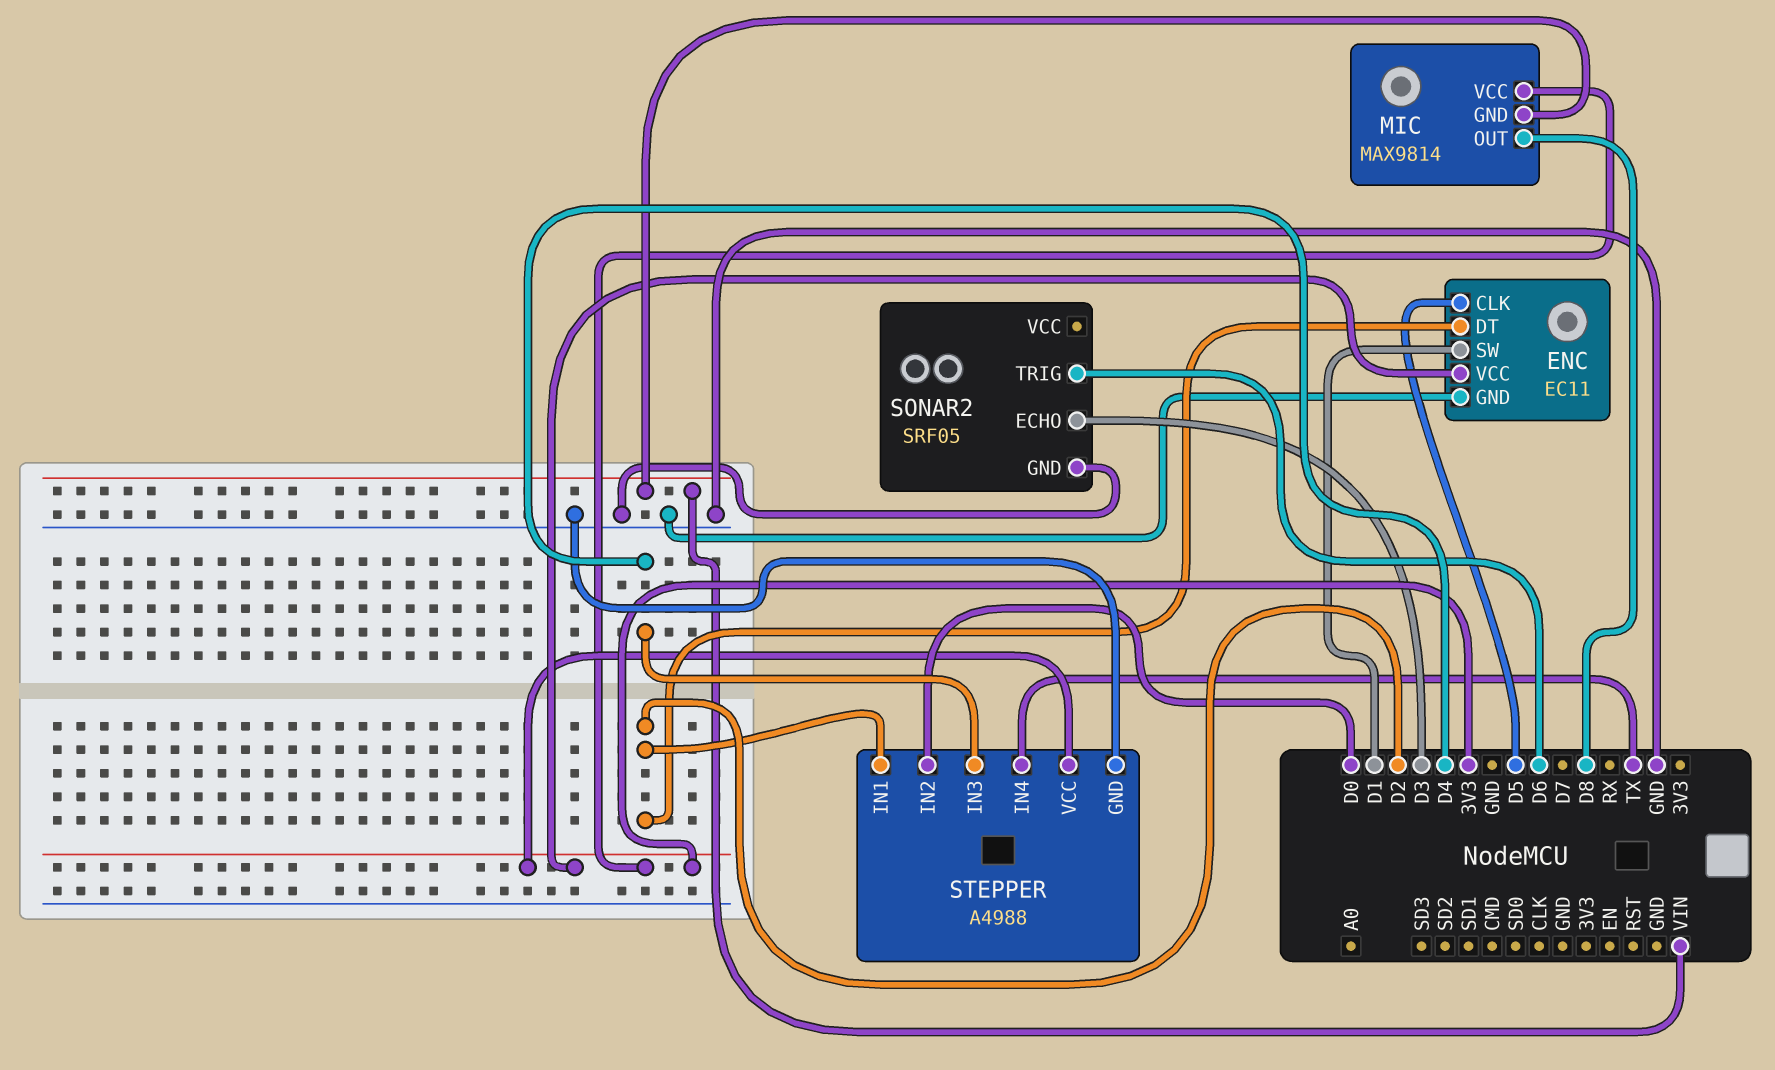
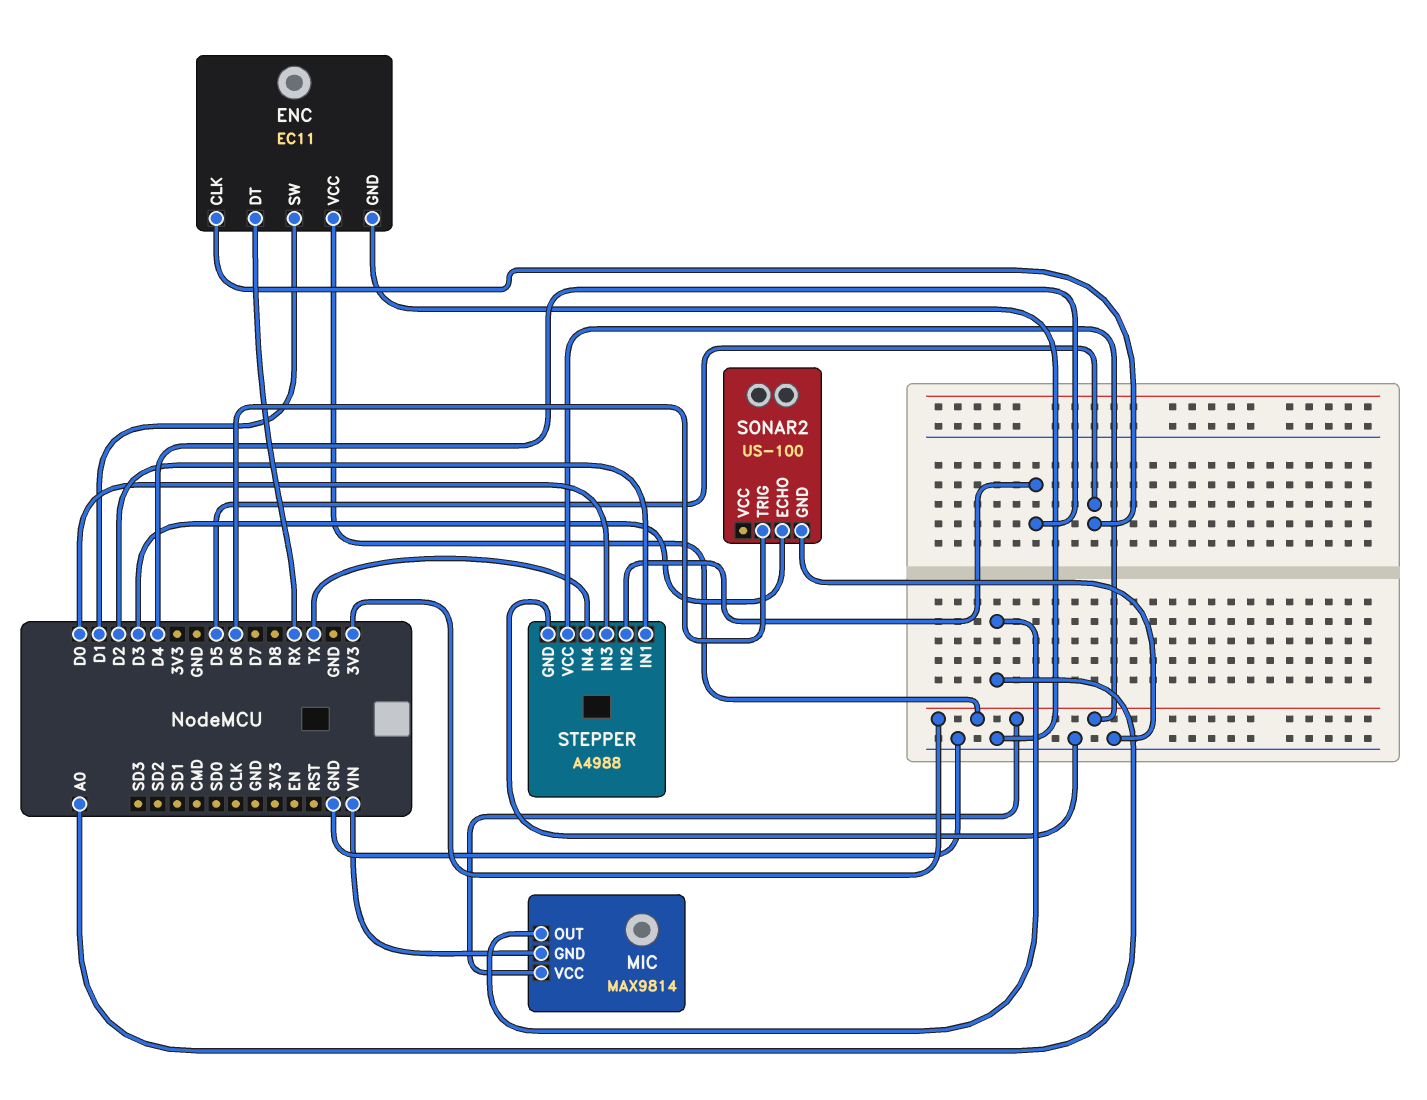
ENC pin DT: D2 -> RX
MIC pin OUT: D8 -> A0
SONAR2: SRF05 -> US-100
STEPPER pin IN2: D0 -> D4
STEPPER pin IN3: D4 -> D0

